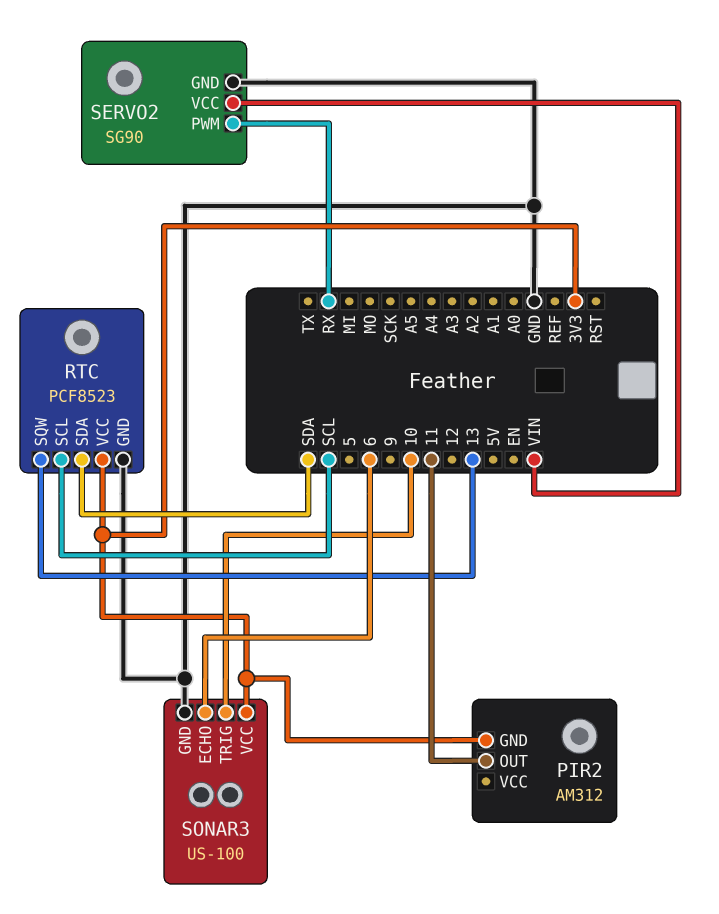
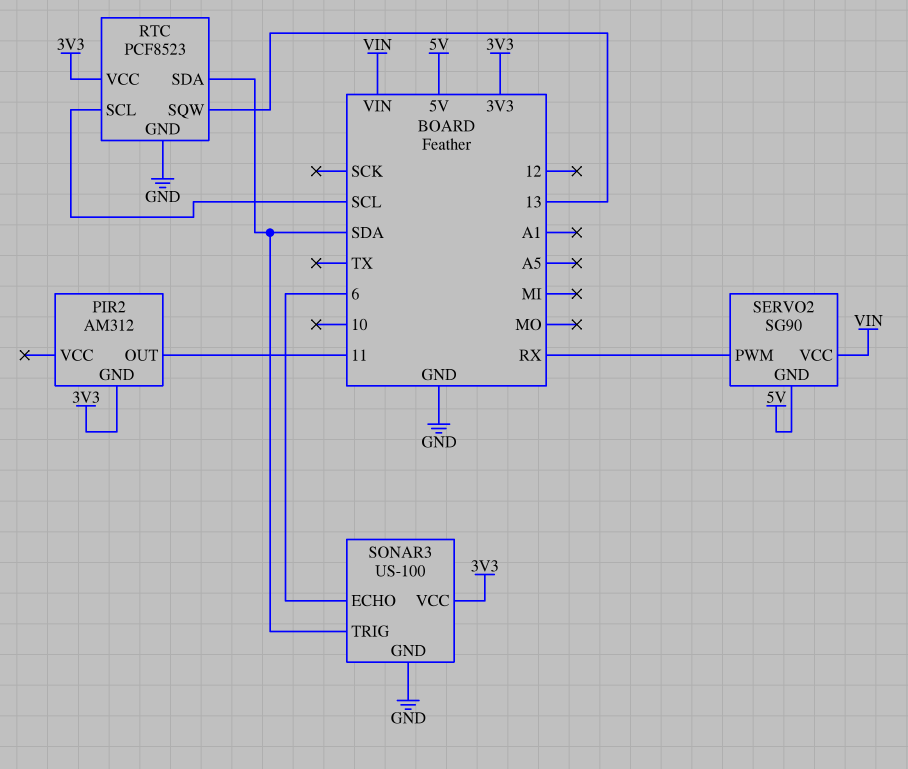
SERVO2 pin GND: GND -> 5V
SONAR3 pin TRIG: 10 -> SDA

